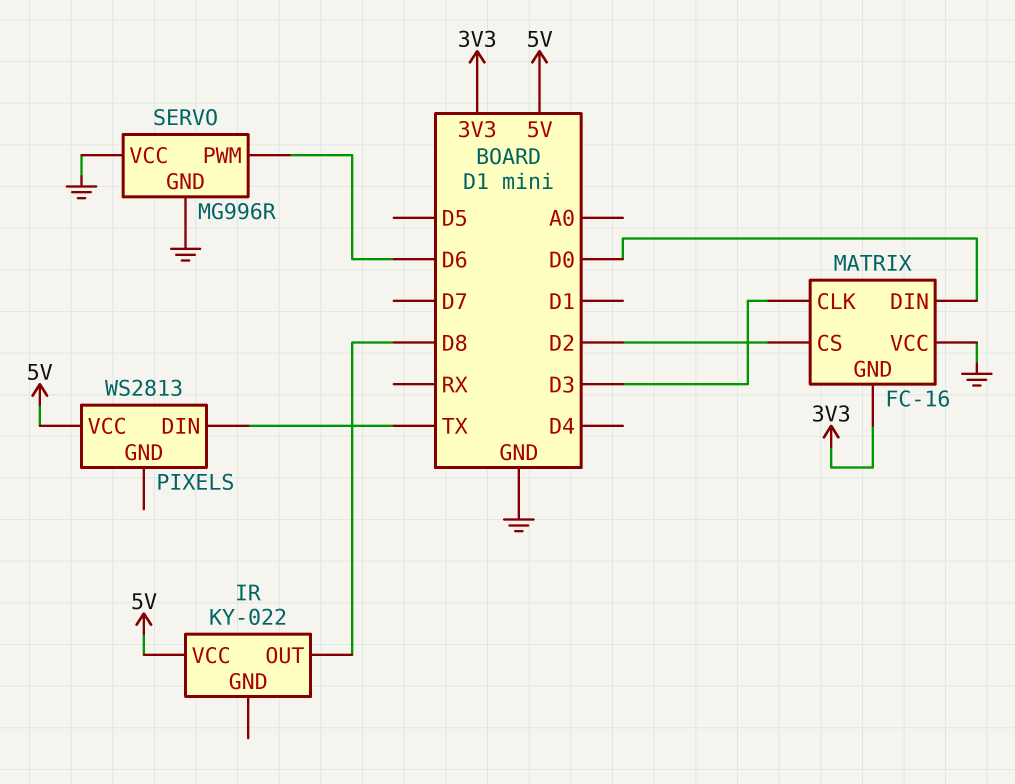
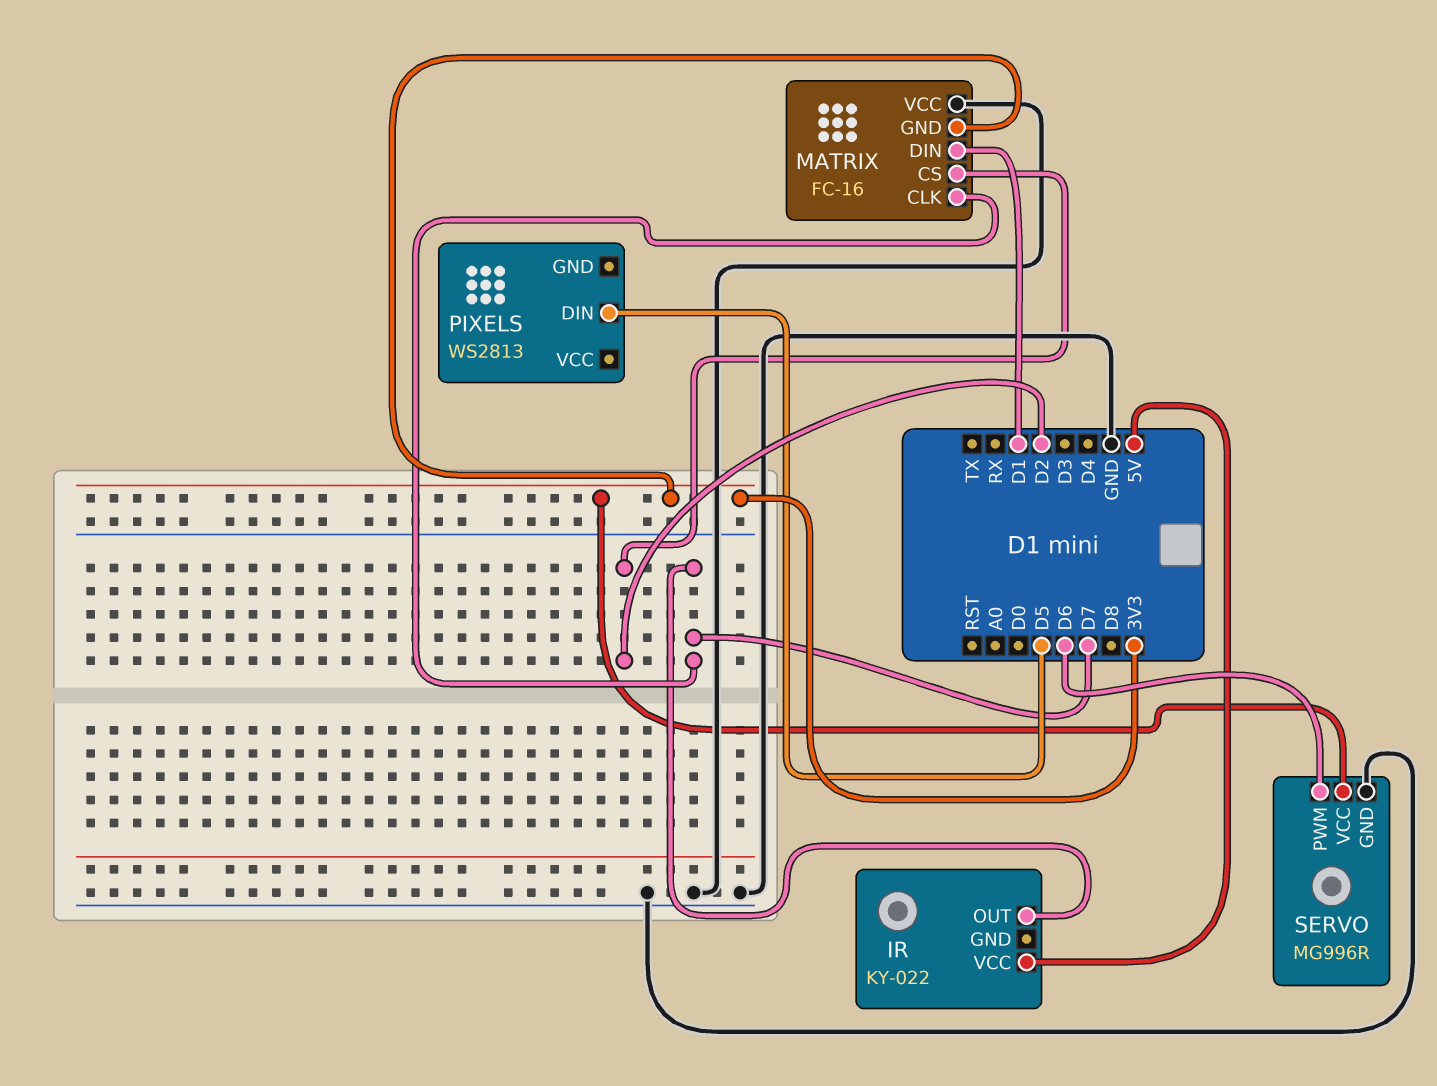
IR pin OUT: D8 -> D7
MATRIX pin CLK: D3 -> D7
MATRIX pin DIN: D0 -> D1
PIXELS pin DIN: TX -> D5
PIXELS pin VCC: 5V -> none
SERVO pin VCC: GND -> 3V3

